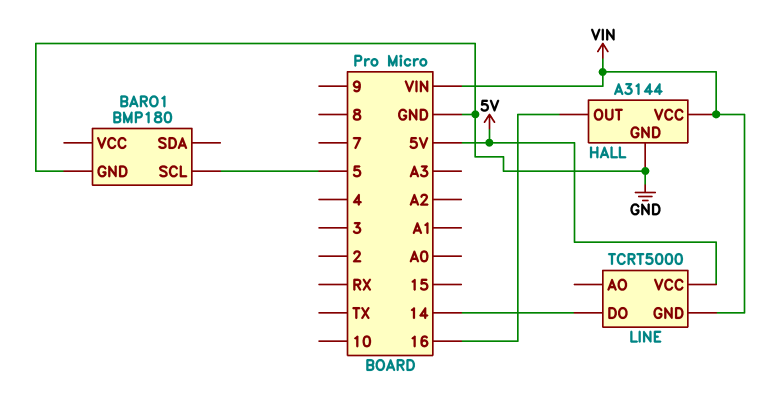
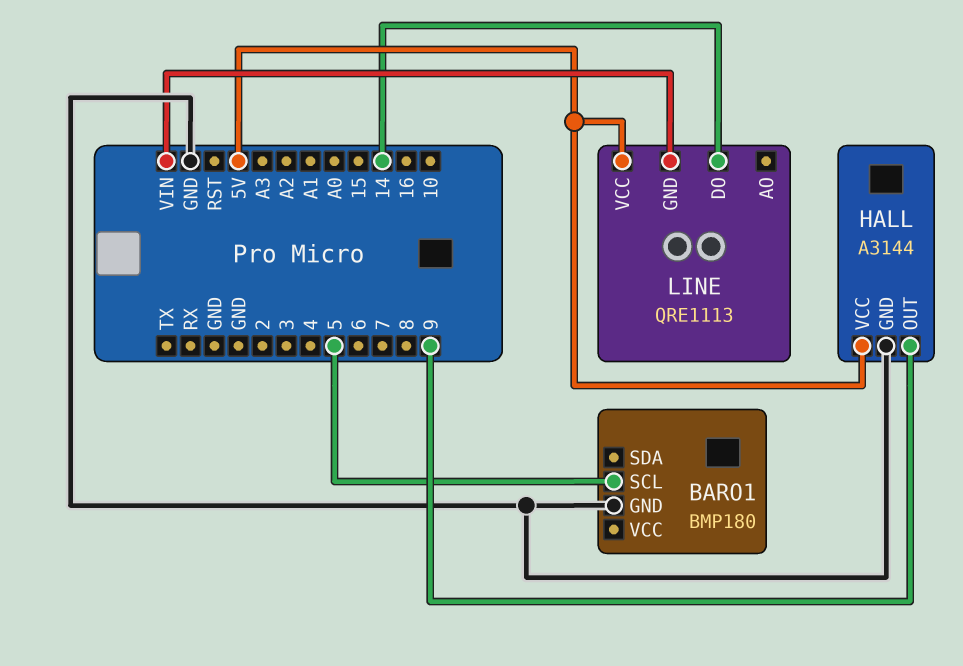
HALL pin OUT: 16 -> 9
HALL pin VCC: VIN -> 5V
LINE: TCRT5000 -> QRE1113

